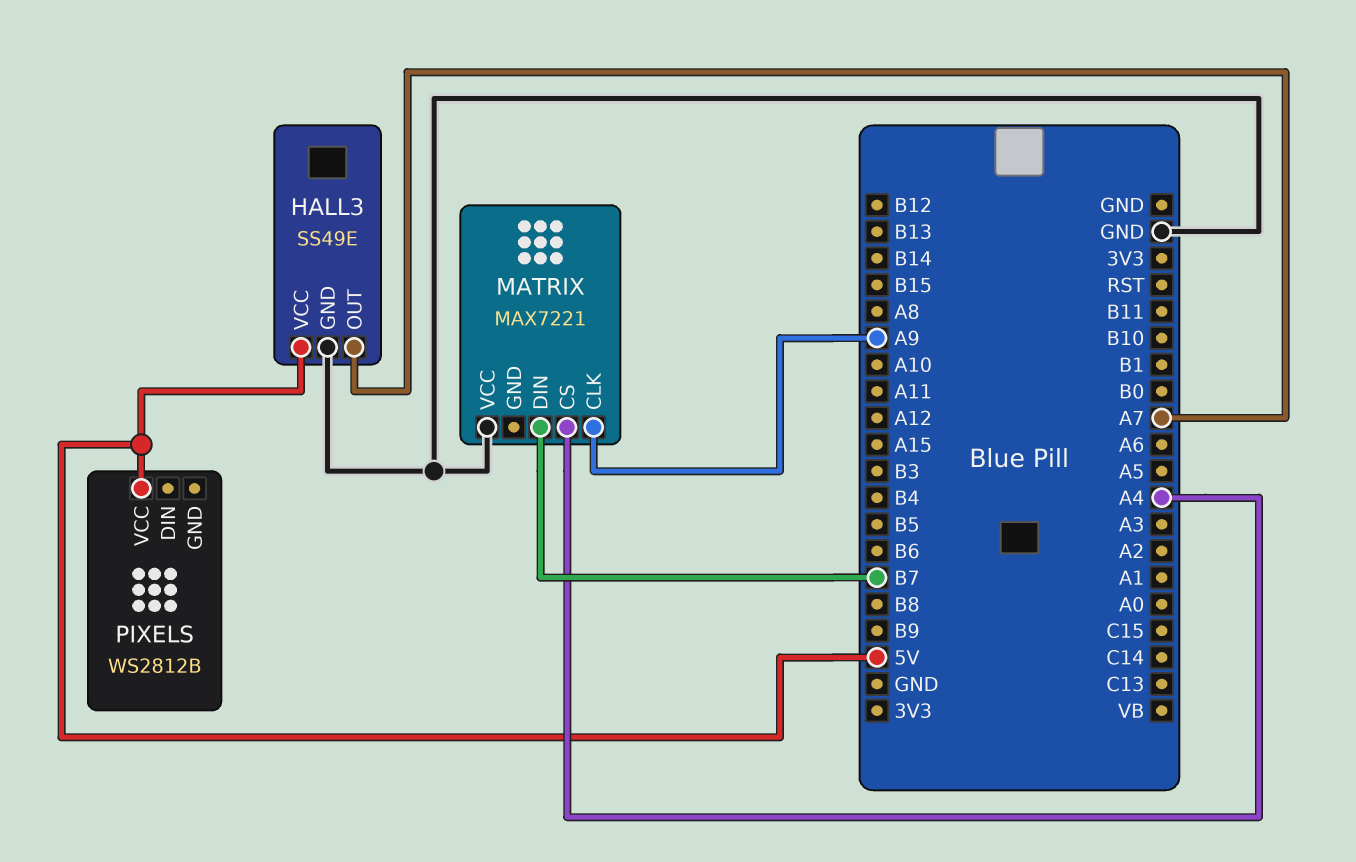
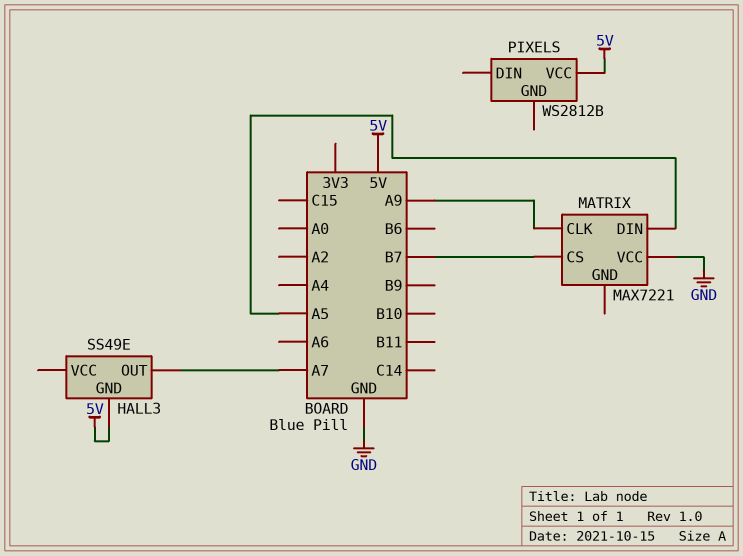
HALL3 pin GND: GND -> 5V
HALL3 pin VCC: 5V -> none
MATRIX pin CS: A4 -> B7
MATRIX pin DIN: B7 -> A5

